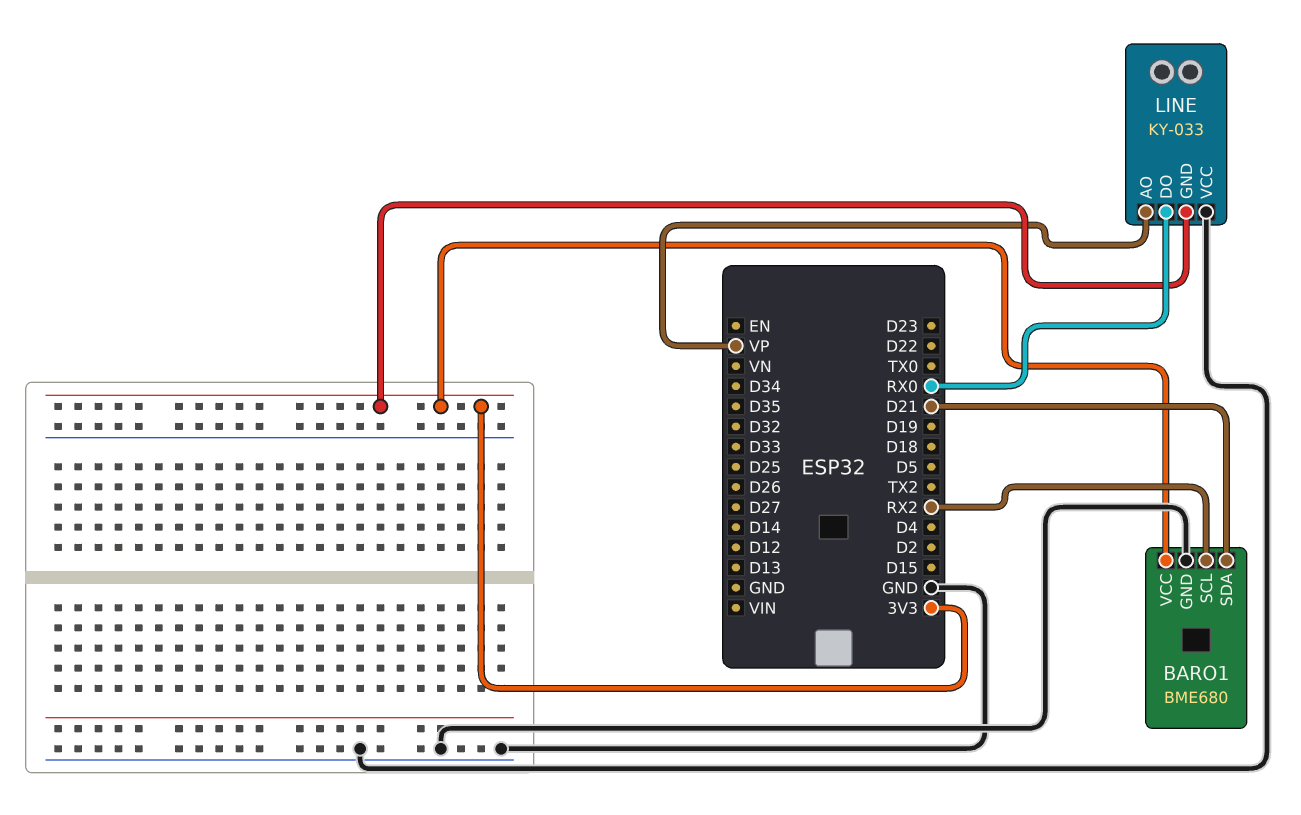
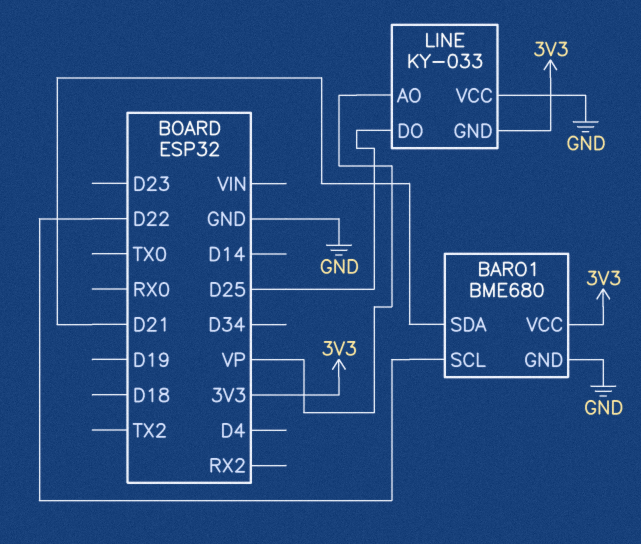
BARO1 pin SCL: RX2 -> D22
LINE pin DO: RX0 -> D25

